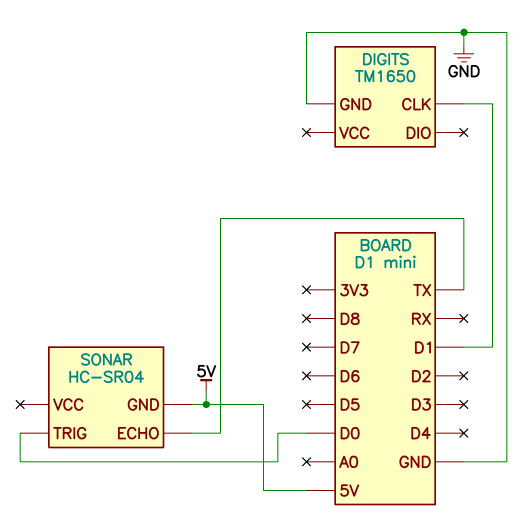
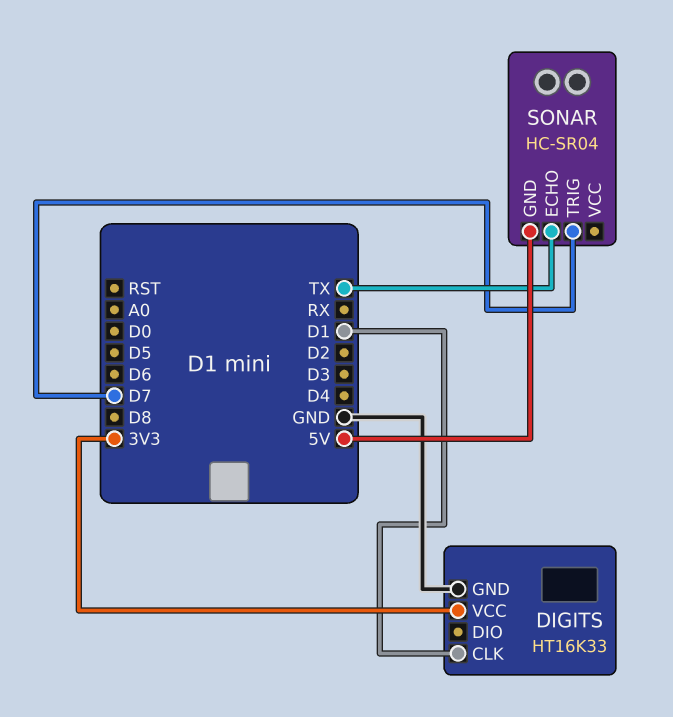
DIGITS: TM1650 -> HT16K33
DIGITS pin VCC: none -> 3V3
SONAR pin TRIG: D0 -> D7

